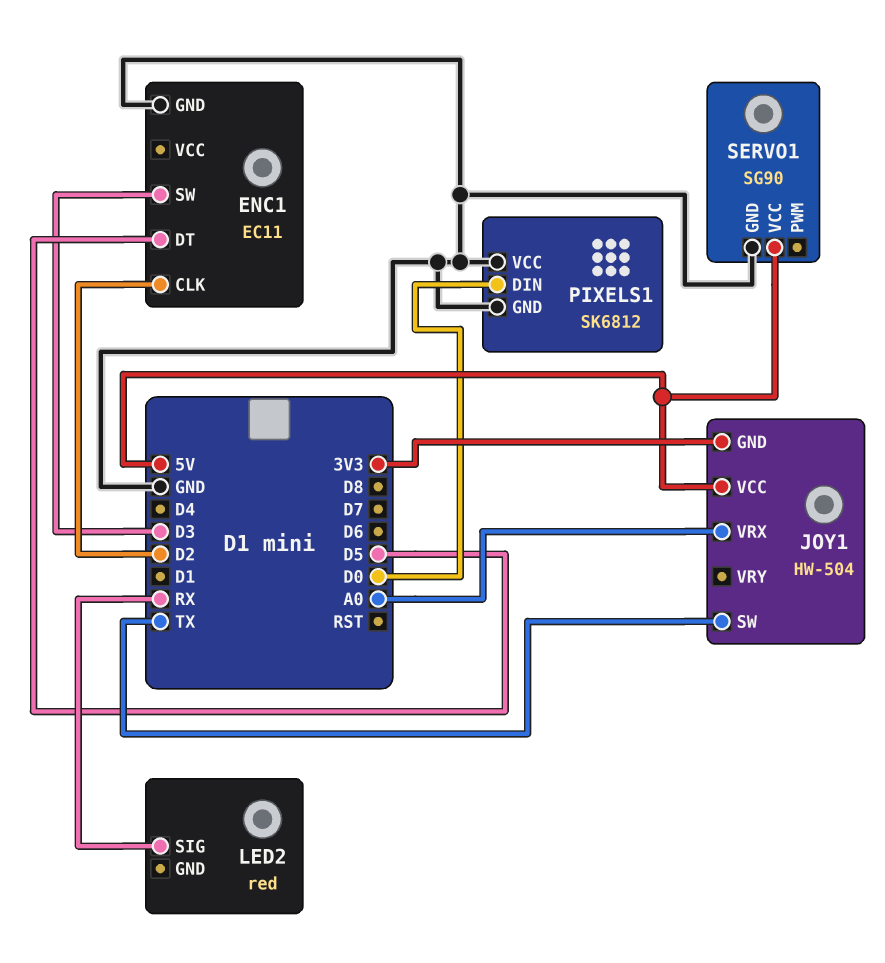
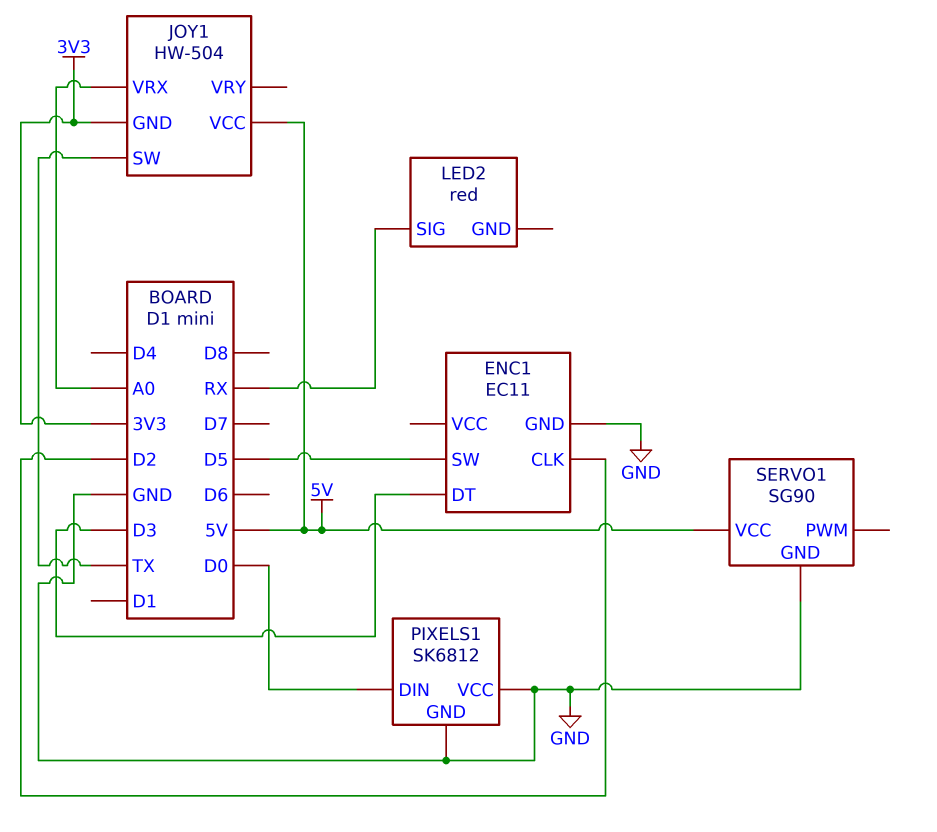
ENC1 pin DT: D5 -> D3
ENC1 pin SW: D3 -> D5

